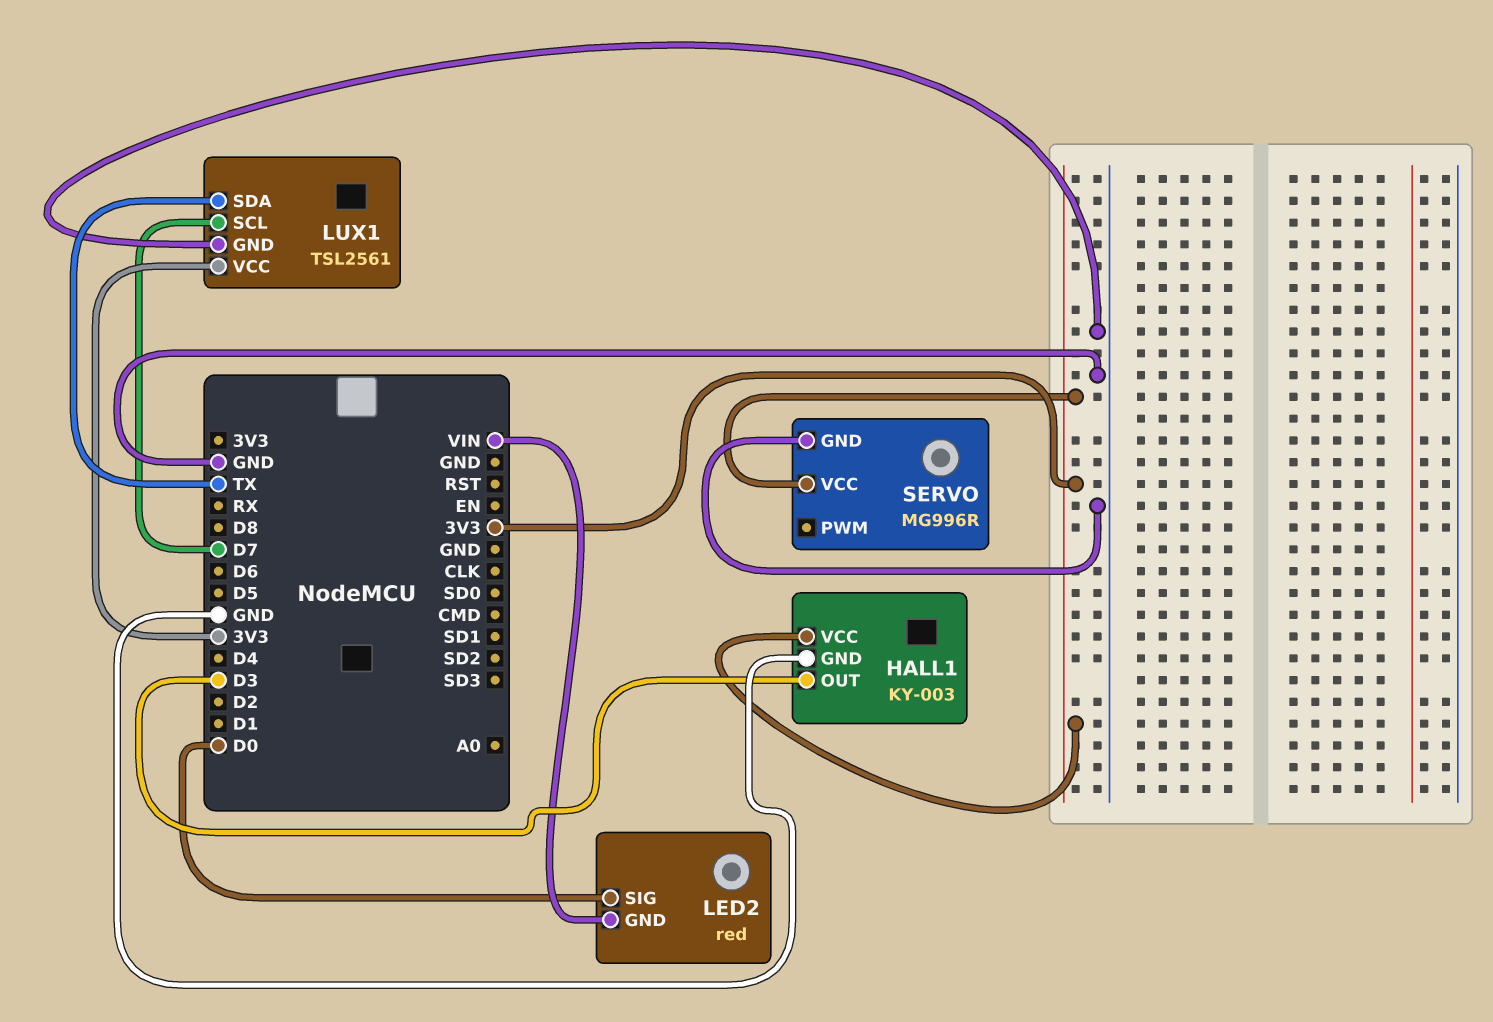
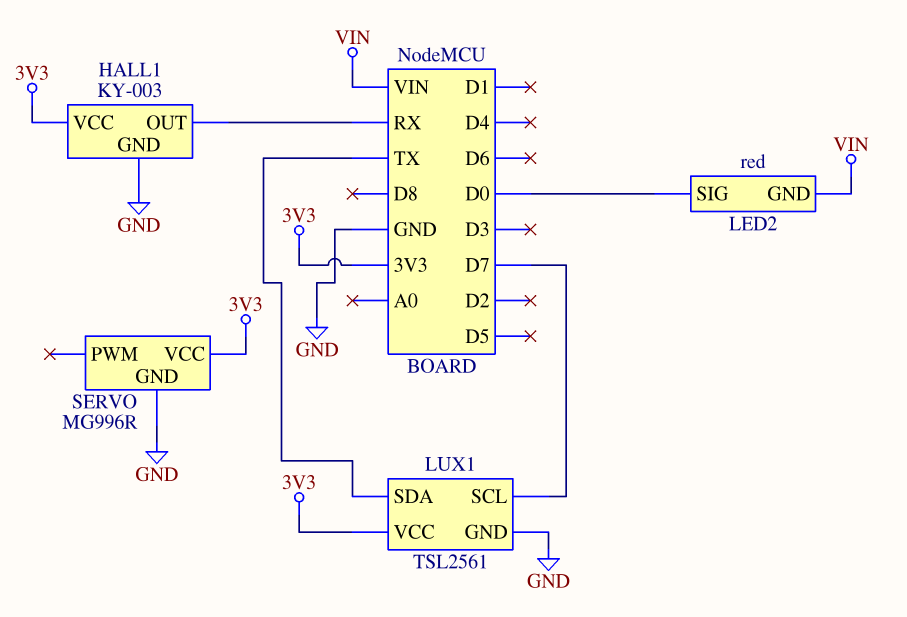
HALL1 pin OUT: D3 -> RX

